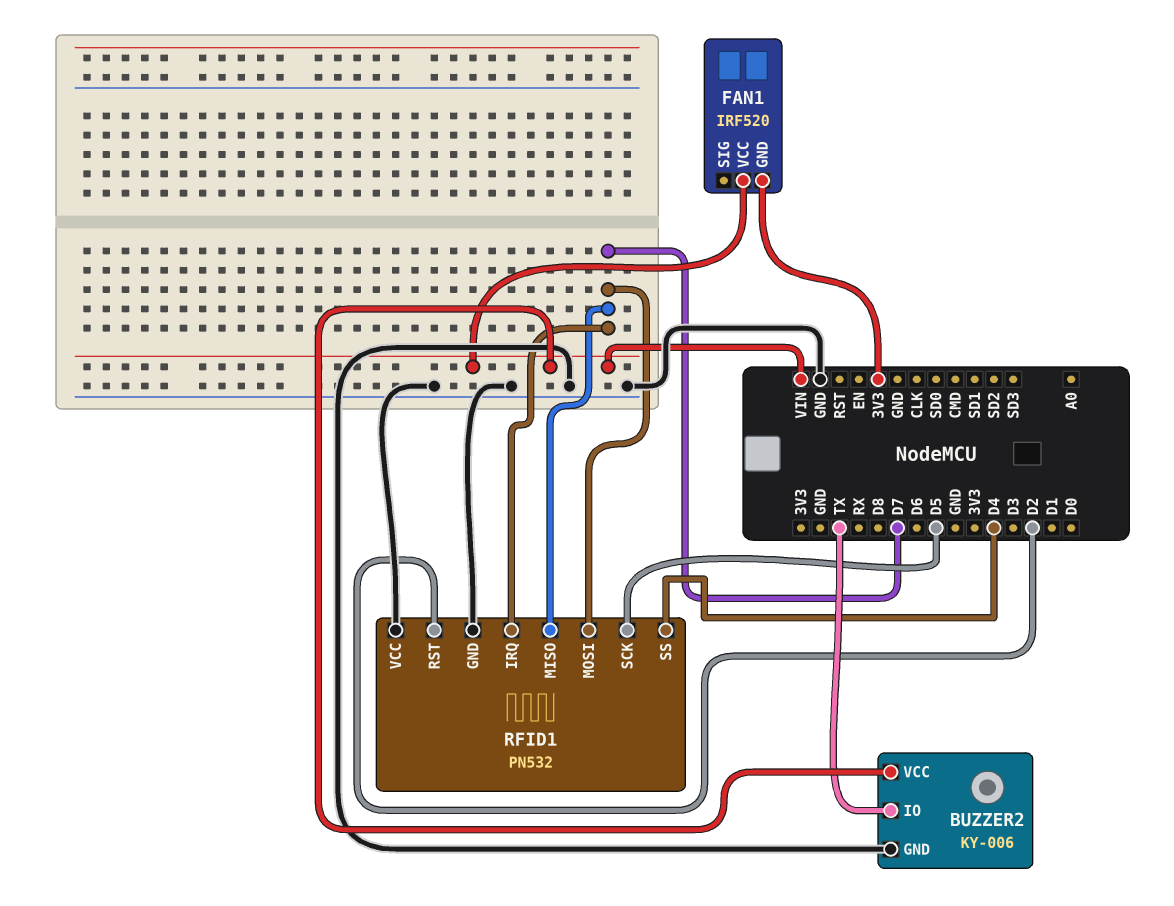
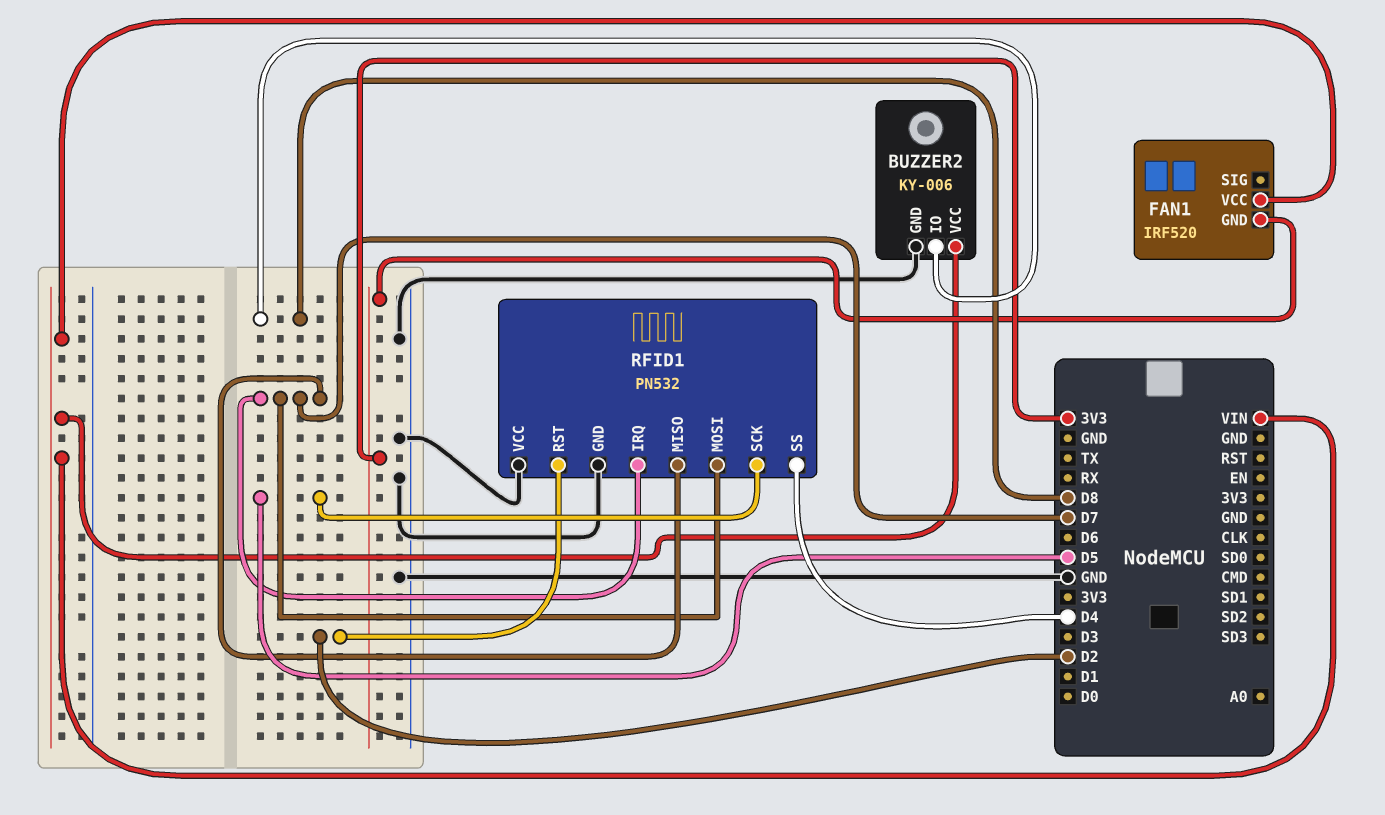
BUZZER2 pin IO: TX -> D8

